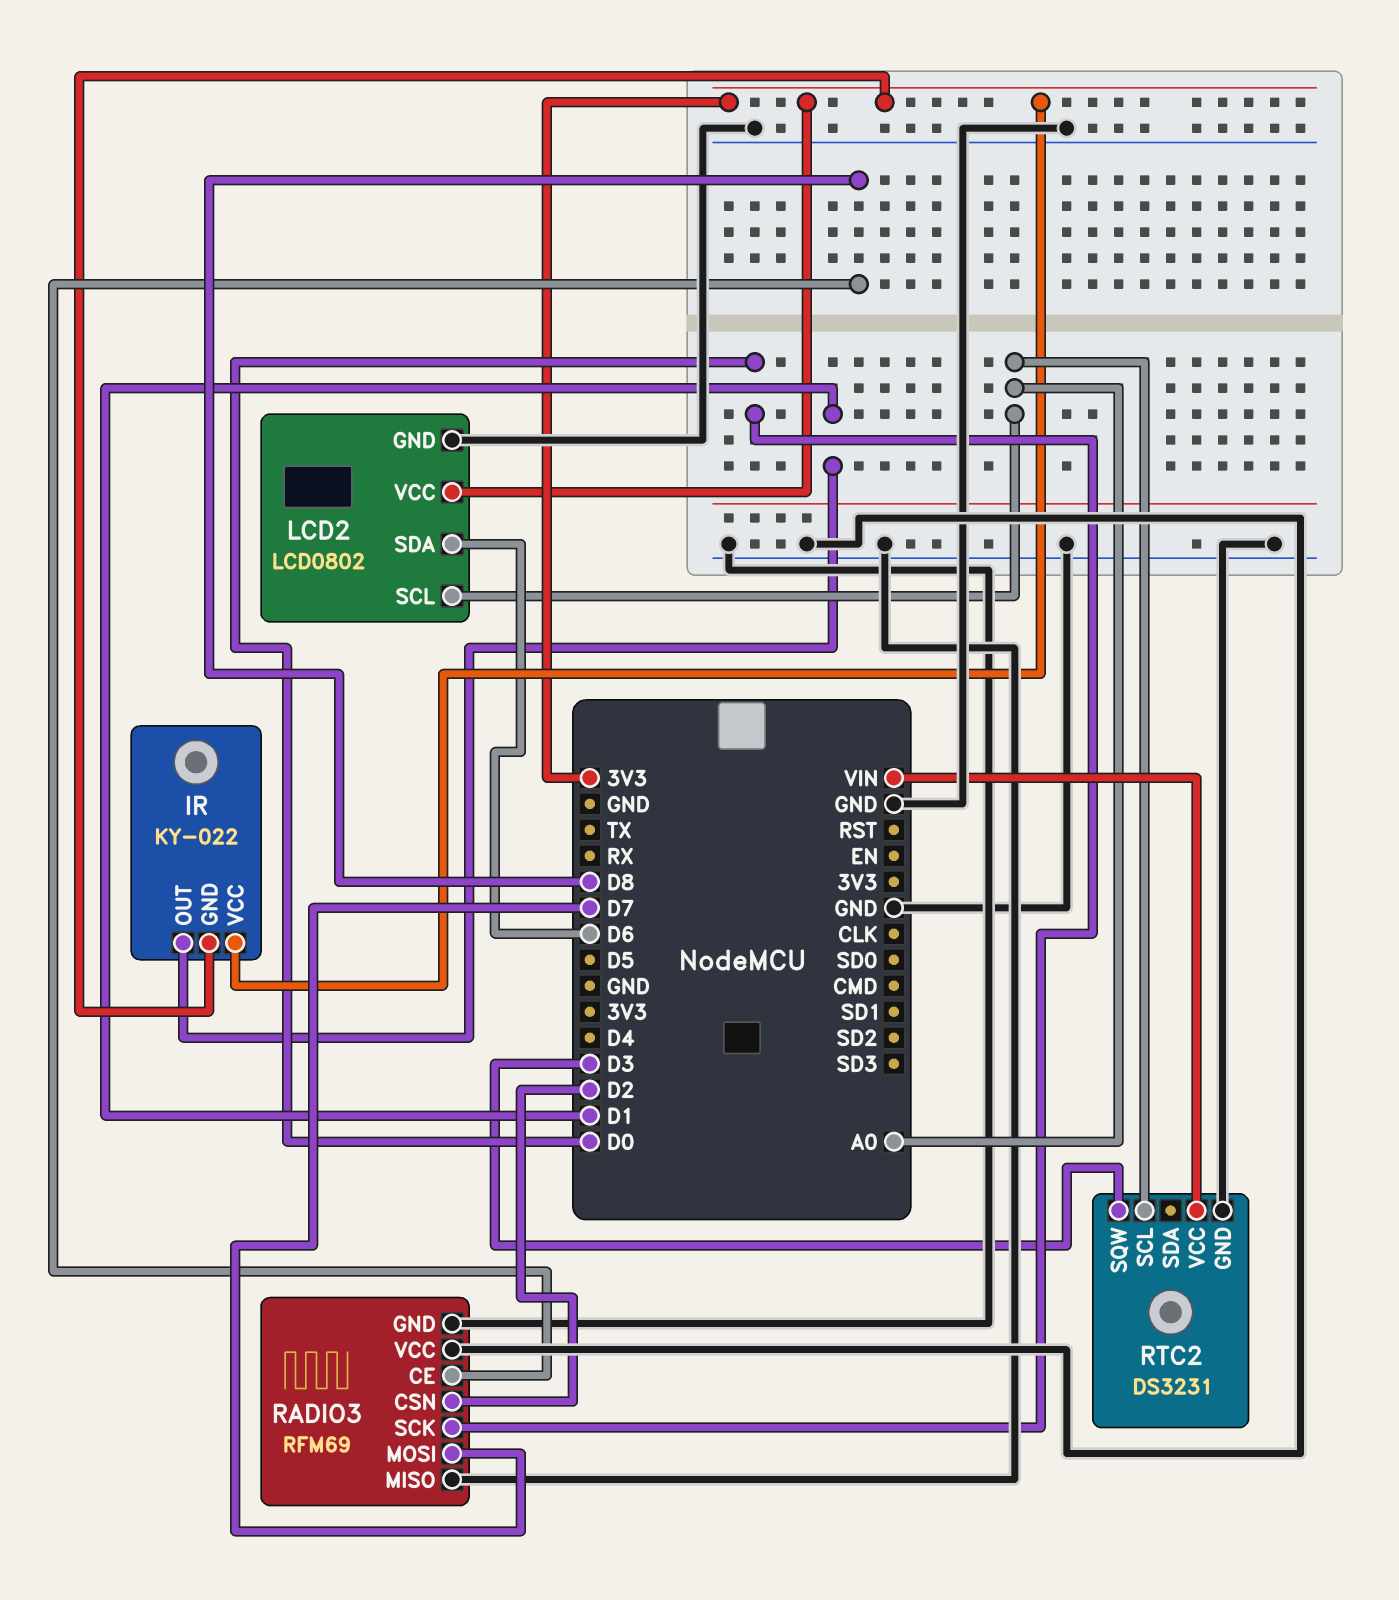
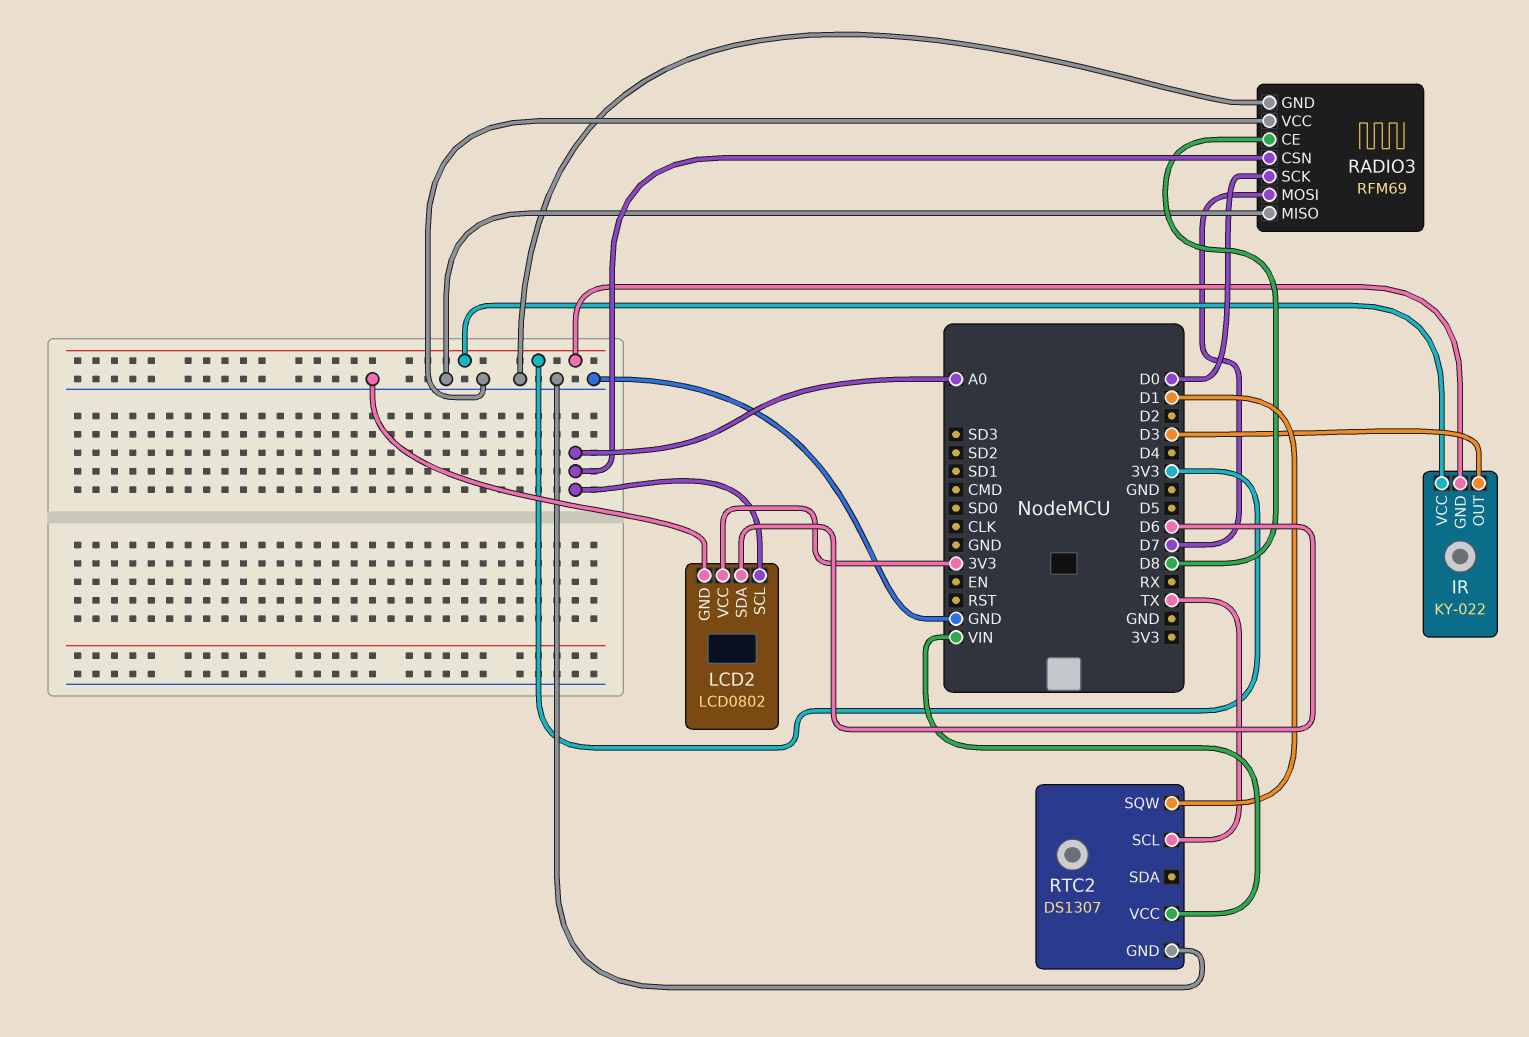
IR pin OUT: D1 -> D3
RADIO3 pin CSN: D2 -> A0
RTC2: DS3231 -> DS1307
RTC2 pin SCL: A0 -> TX
RTC2 pin SQW: D3 -> D1

